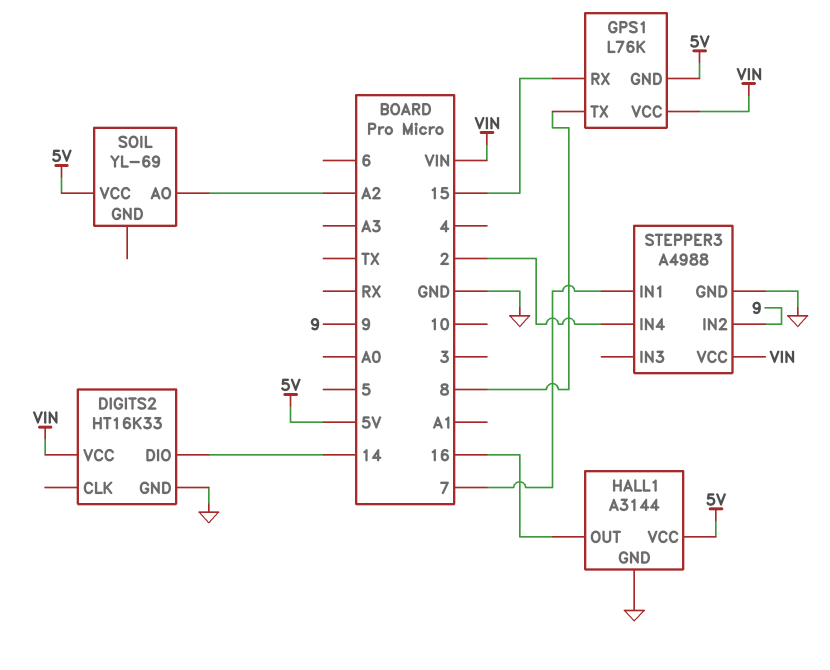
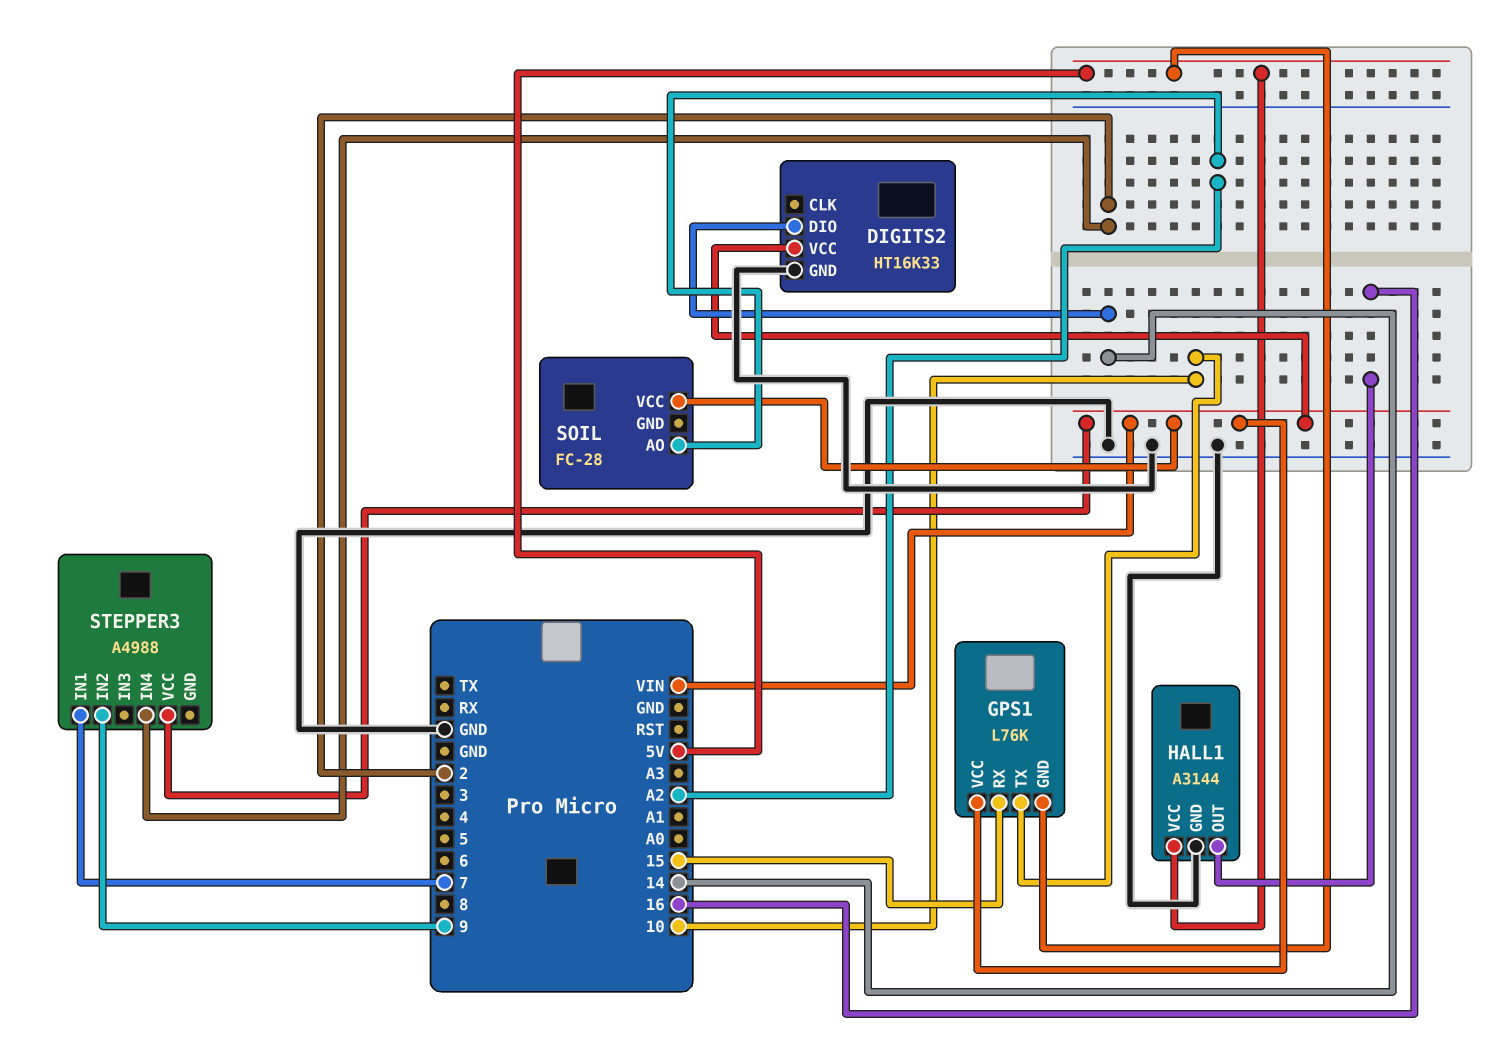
GPS1 pin TX: 8 -> 10
SOIL: YL-69 -> FC-28
SOIL pin VCC: 5V -> VIN
STEPPER3 pin GND: GND -> none

